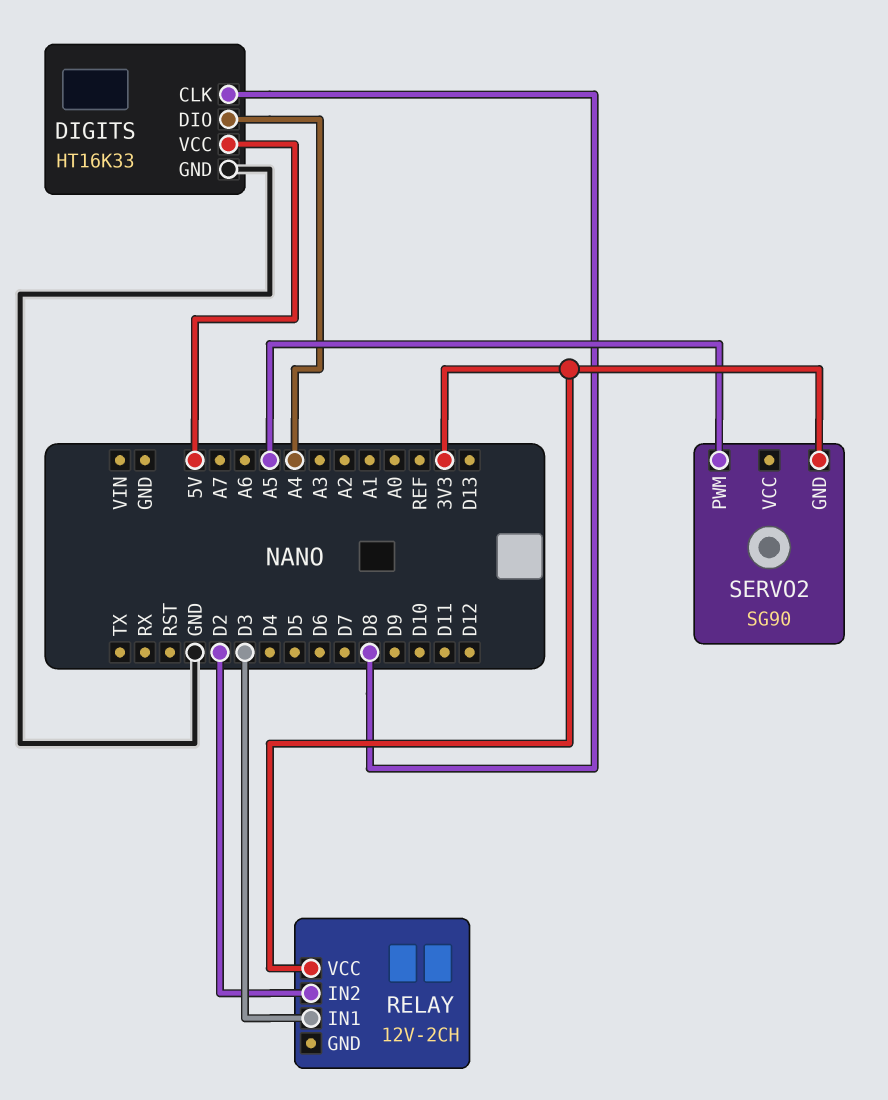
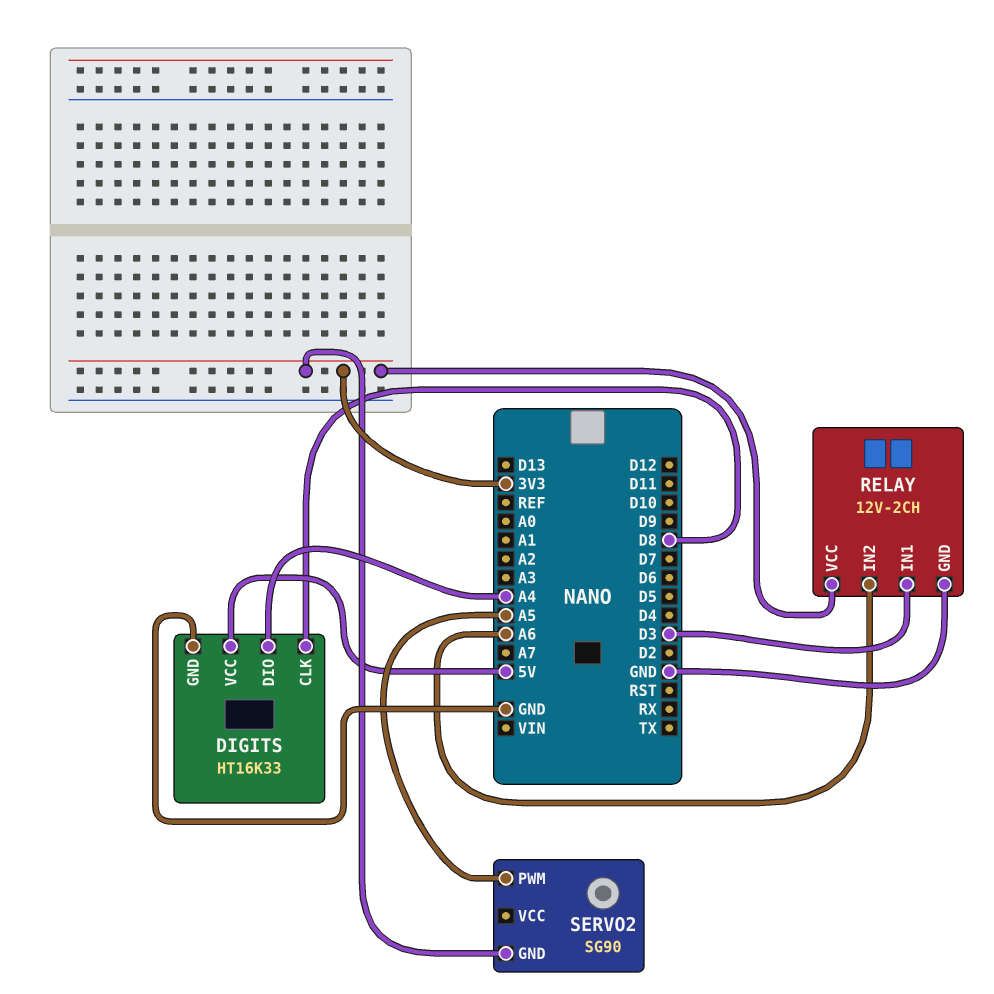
RELAY pin GND: none -> GND
RELAY pin IN2: D2 -> A6

